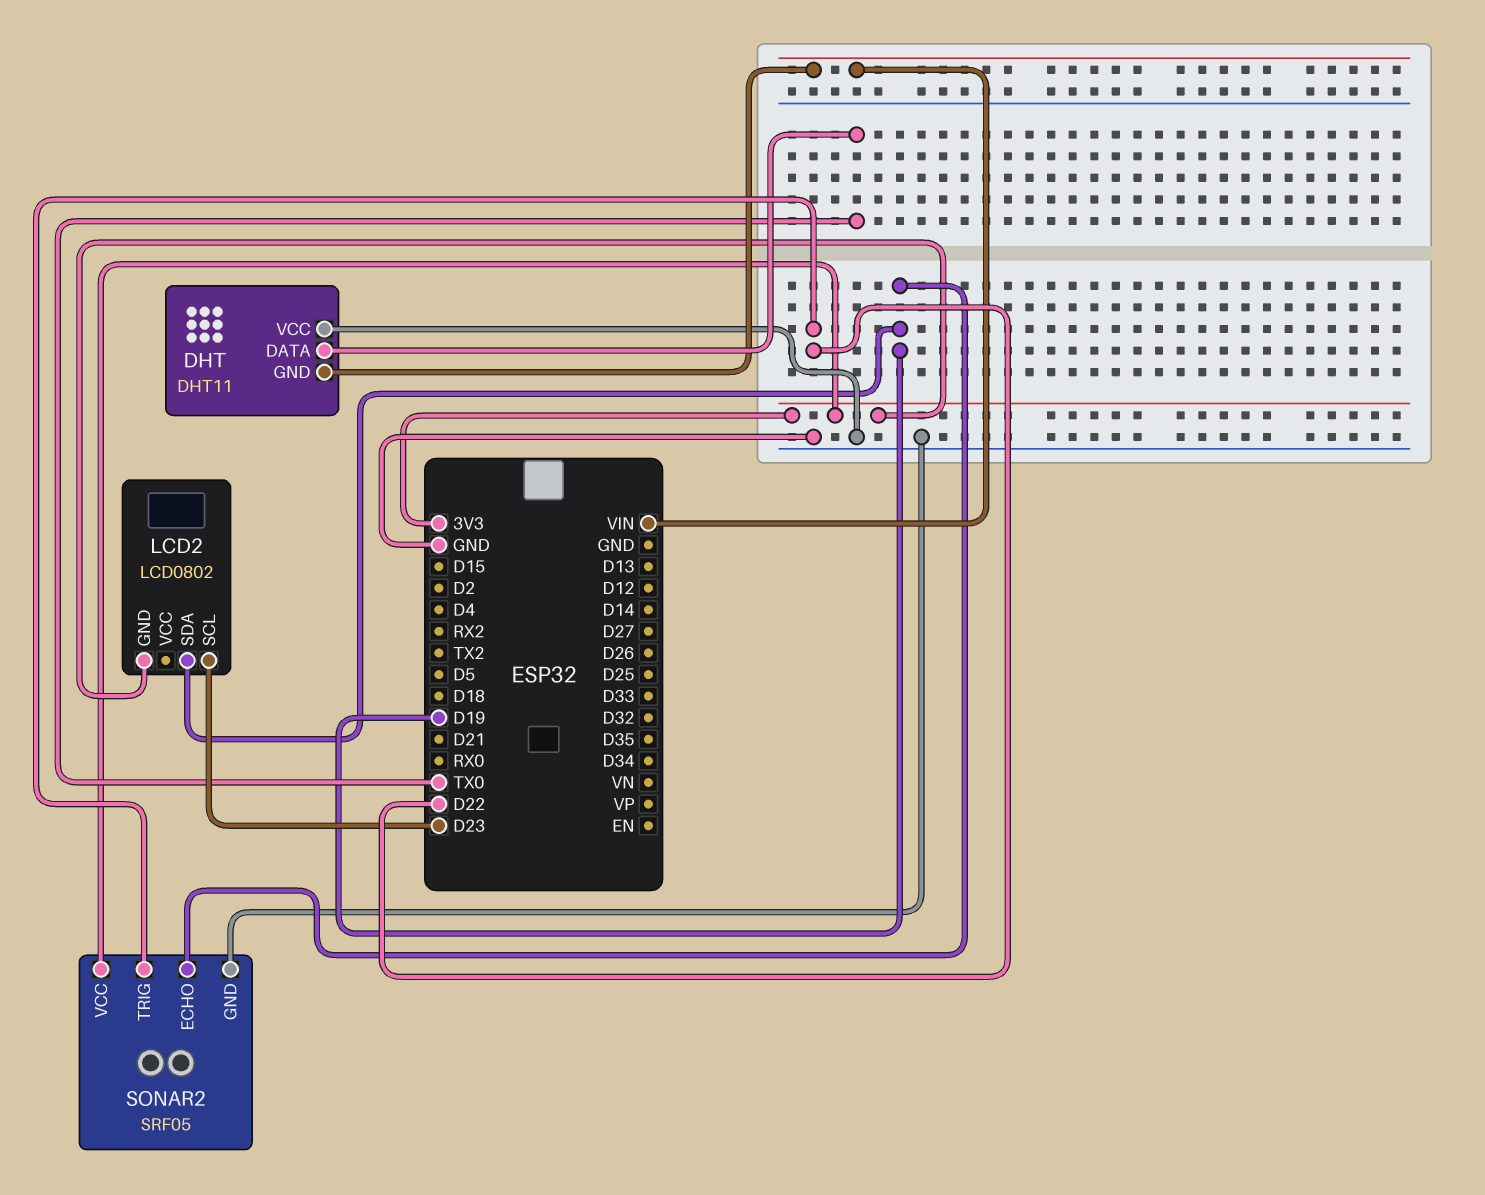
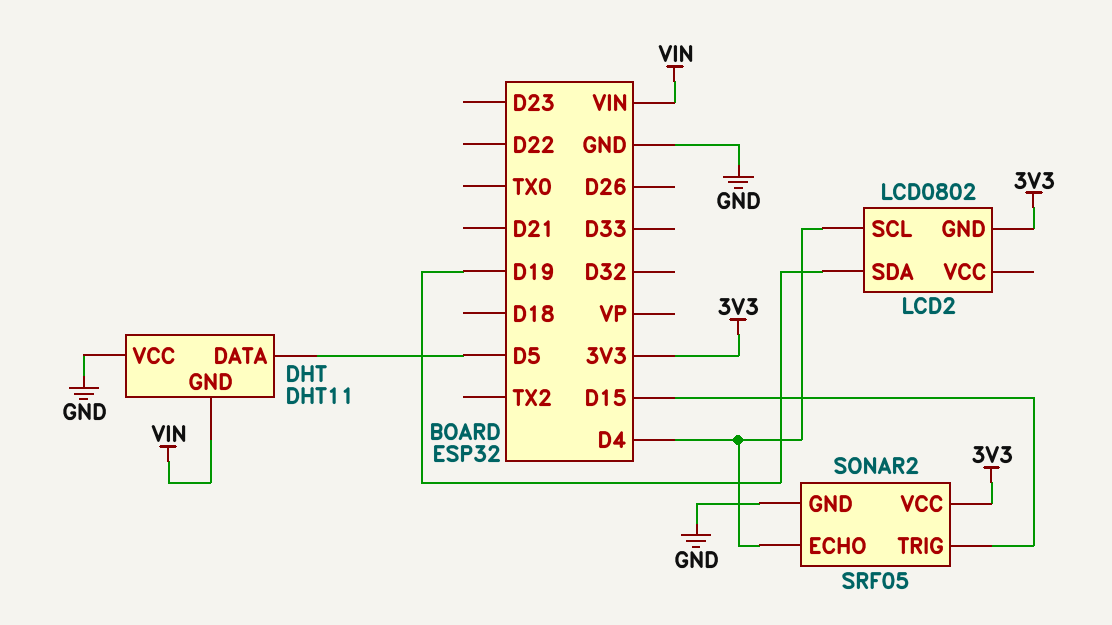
DHT pin DATA: TX0 -> D5
LCD2 pin SCL: D23 -> D4
SONAR2 pin ECHO: D19 -> D4
SONAR2 pin TRIG: D22 -> D15

